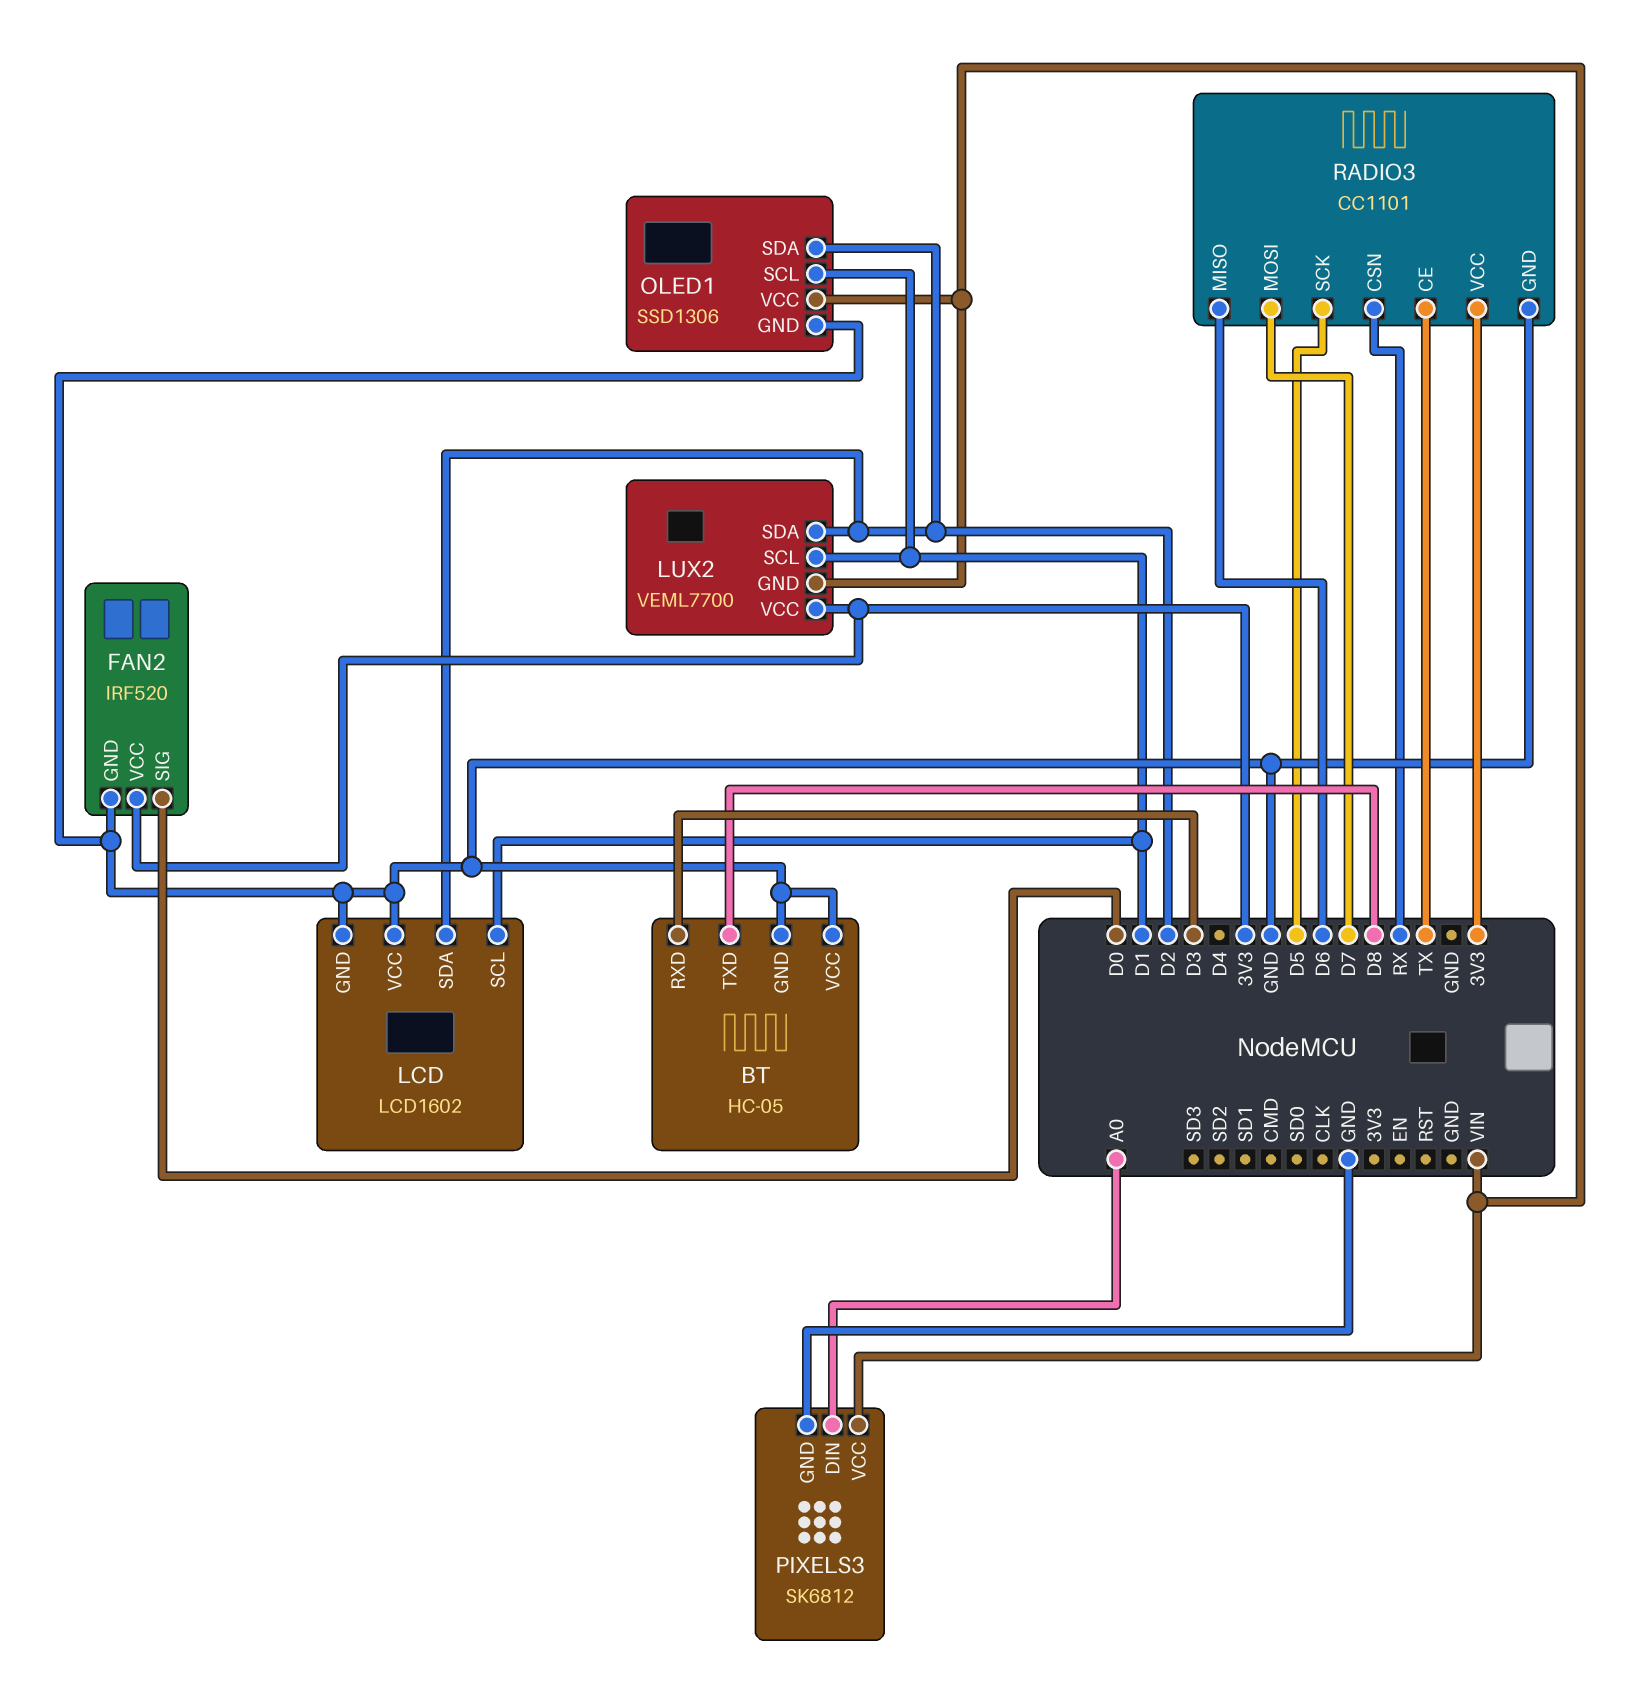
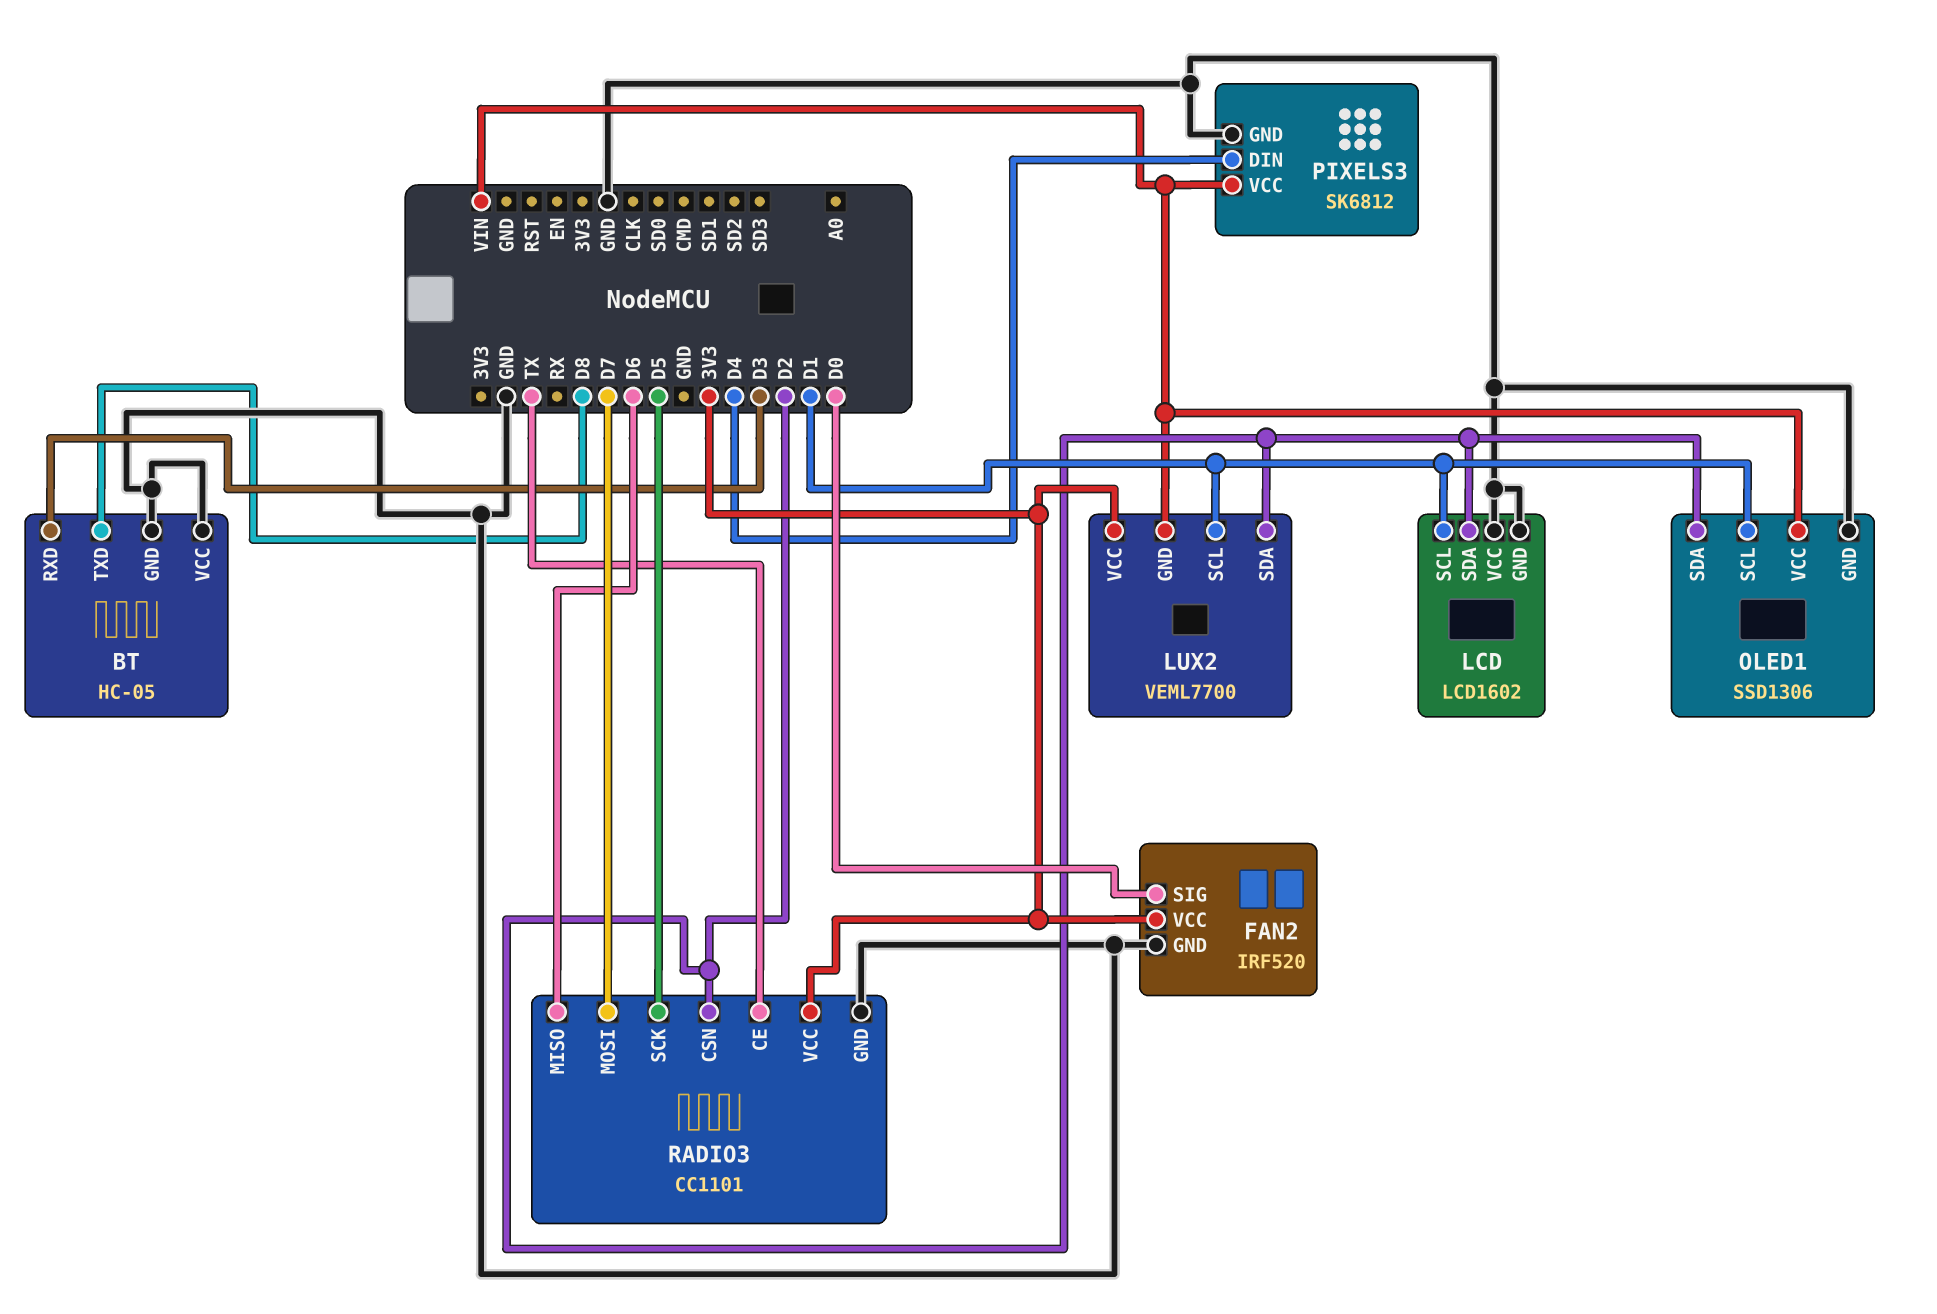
PIXELS3 pin DIN: A0 -> D4
RADIO3 pin CSN: RX -> D2

